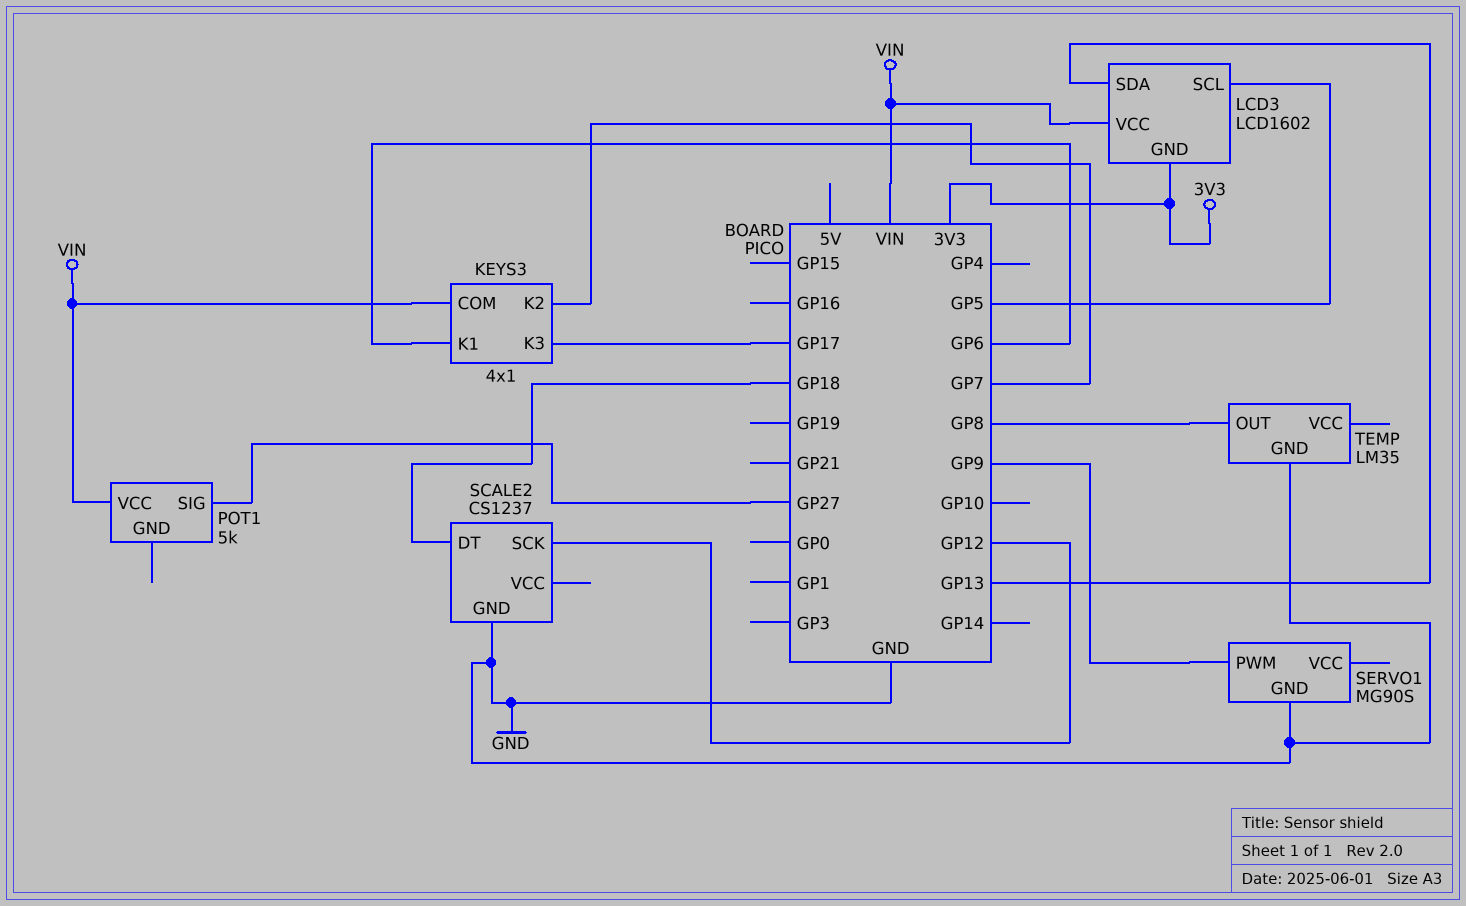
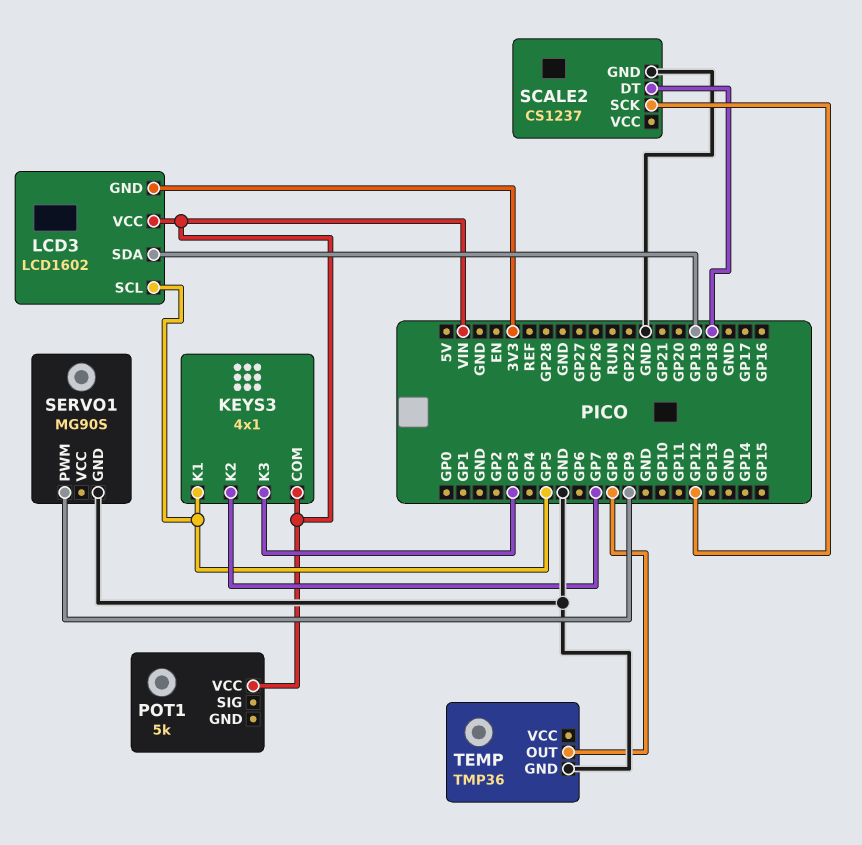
KEYS3 pin K1: GP6 -> GP5
KEYS3 pin K3: GP17 -> GP3
LCD3 pin SDA: GP13 -> GP19
POT1 pin SIG: GP27 -> none
TEMP: LM35 -> TMP36

